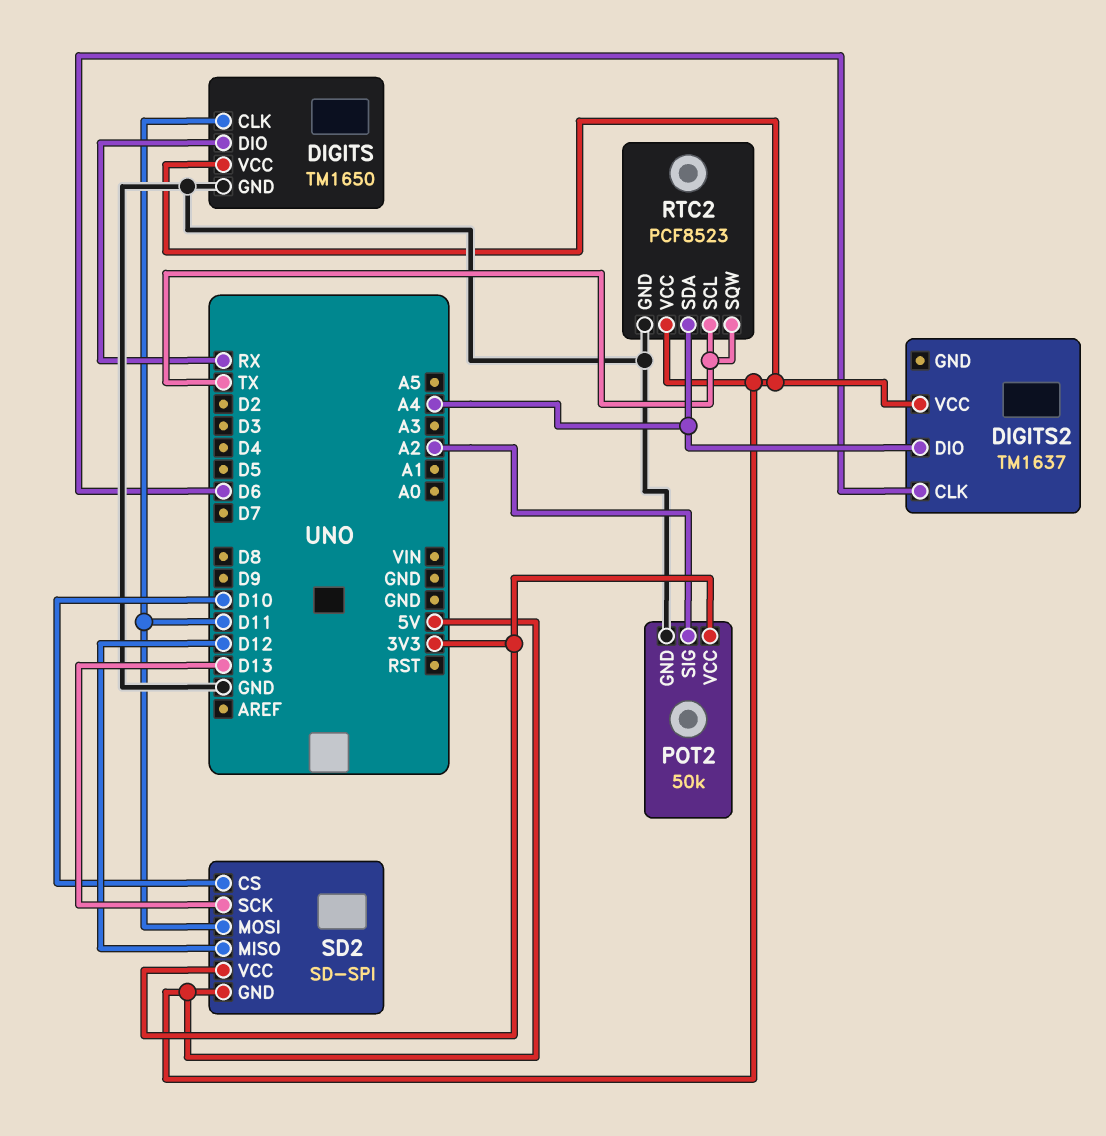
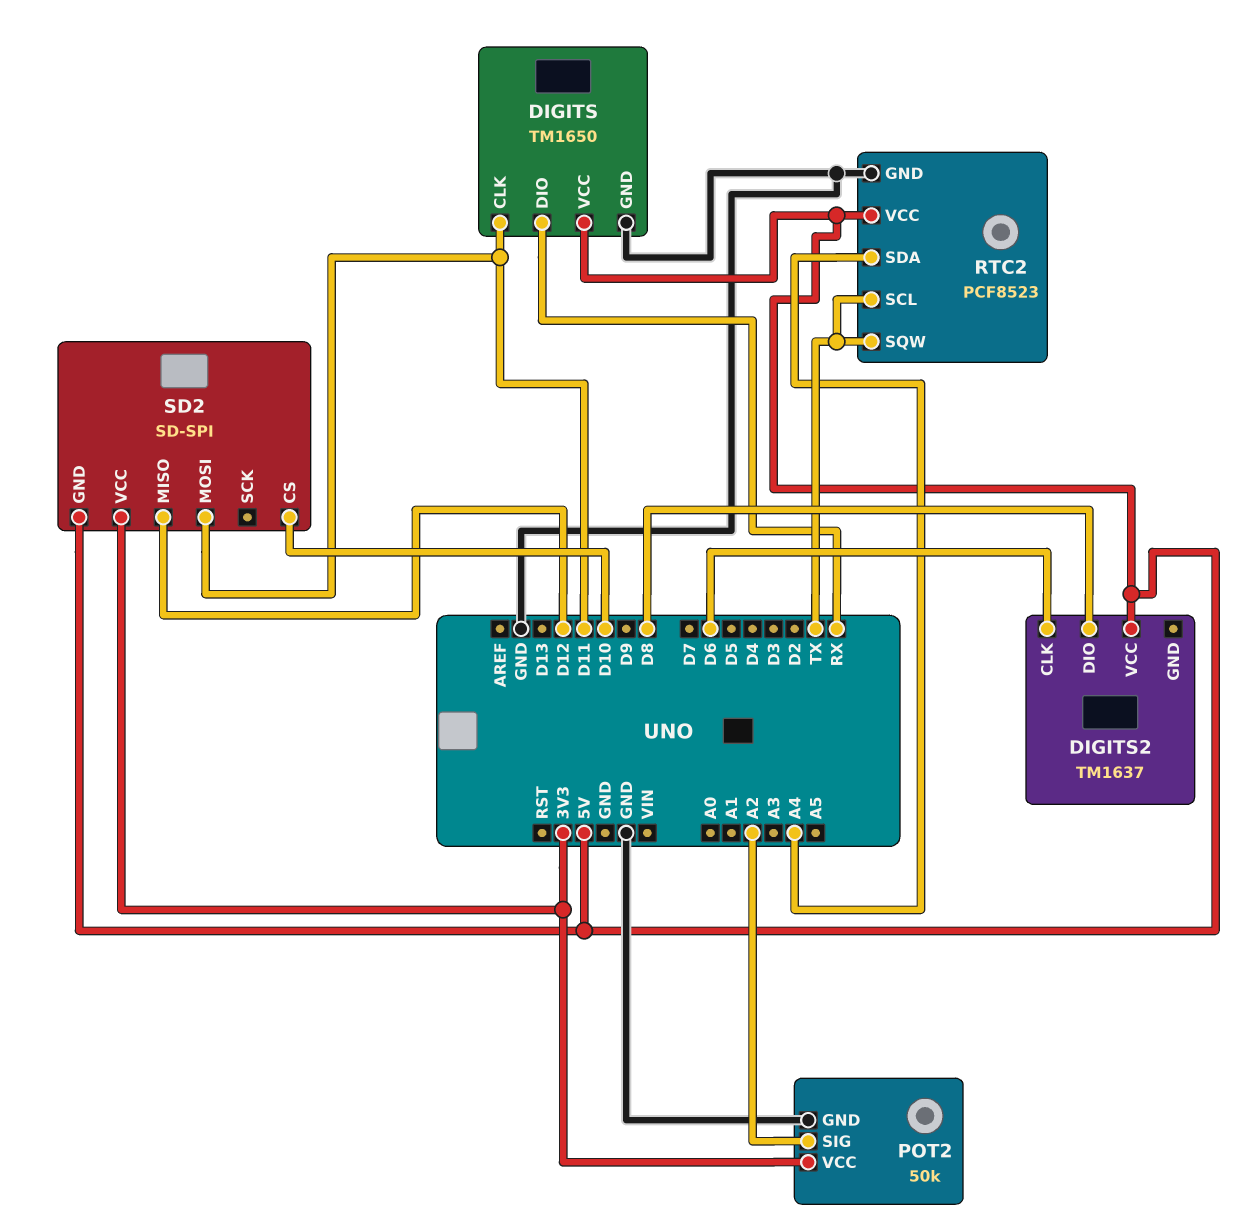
DIGITS2 pin DIO: A4 -> D8
SD2 pin SCK: D13 -> none

